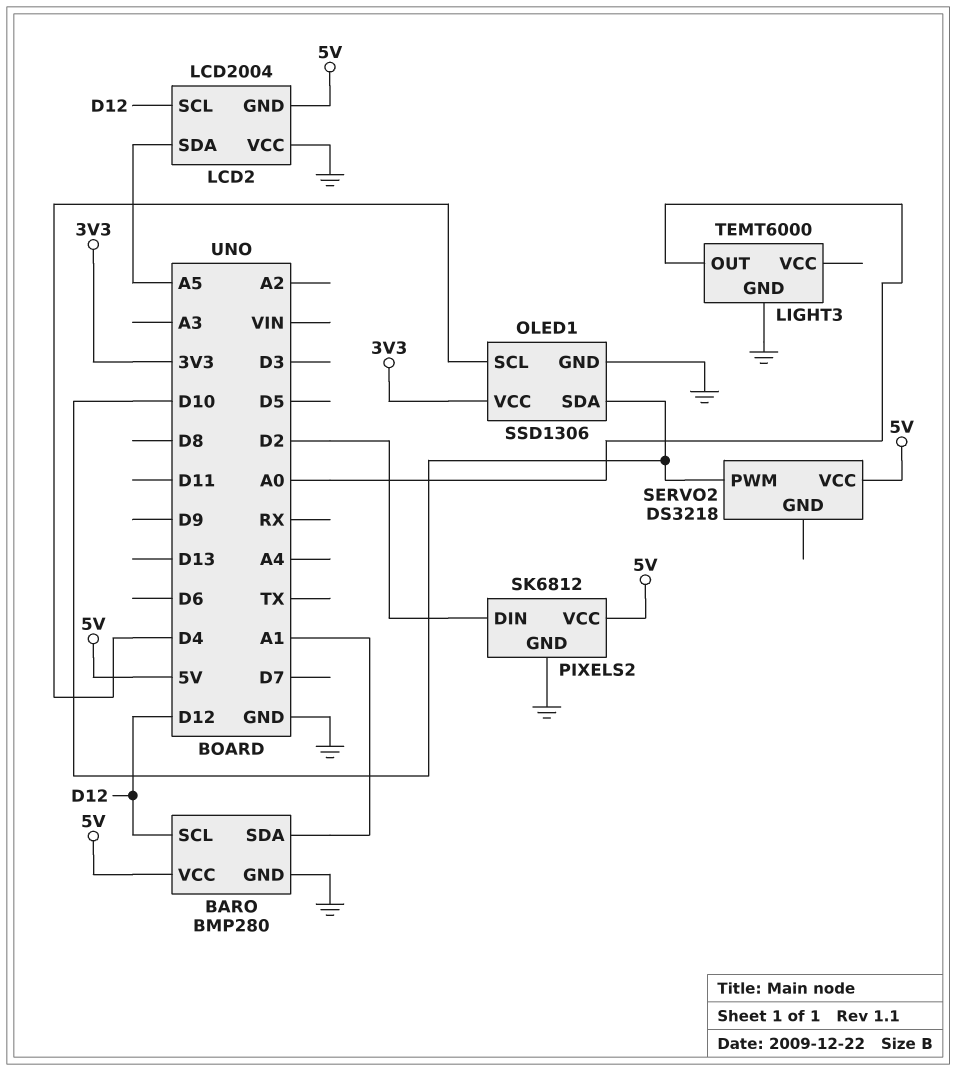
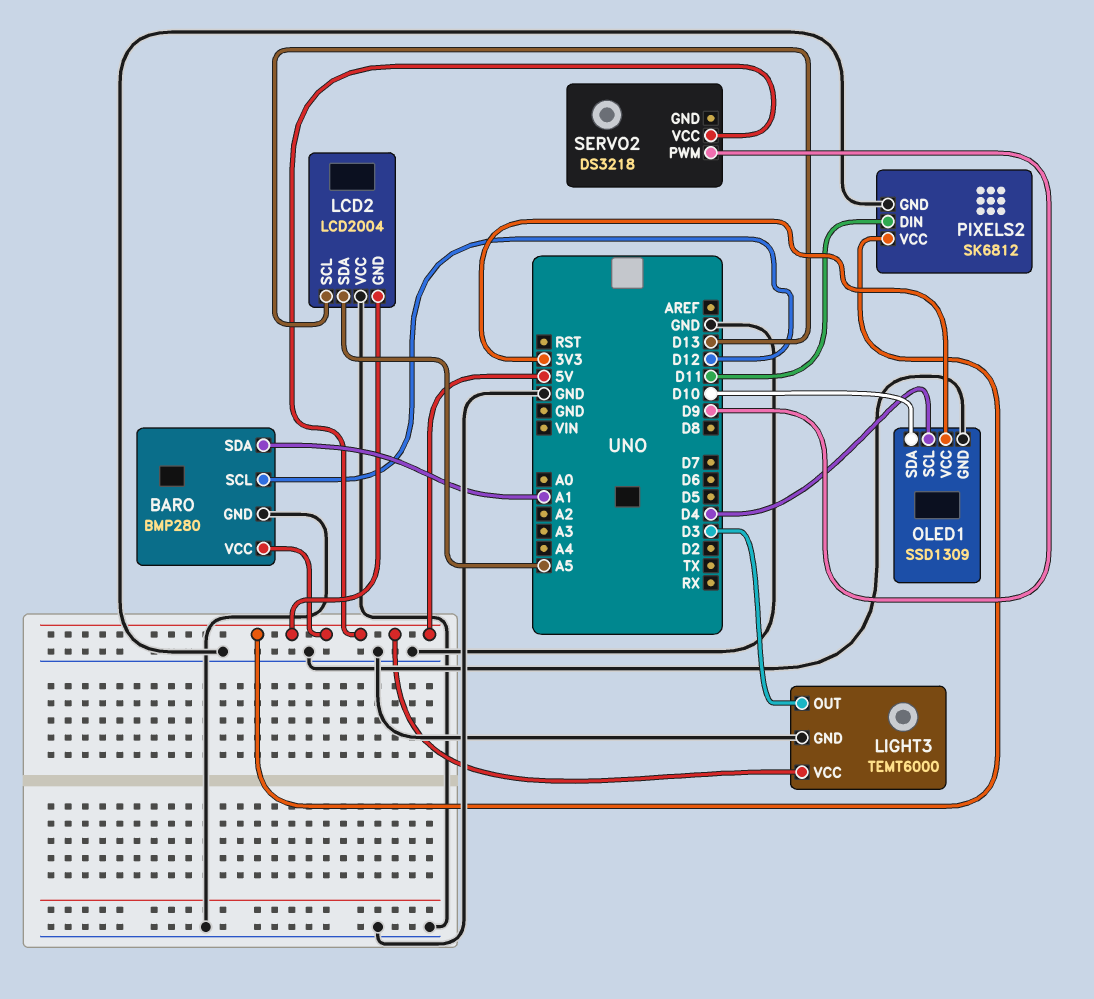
LCD2 pin SCL: D12 -> D13
LIGHT3 pin OUT: A0 -> D3
LIGHT3 pin VCC: none -> 5V
OLED1: SSD1306 -> SSD1309
PIXELS2 pin DIN: D2 -> D11
SERVO2 pin PWM: D10 -> D9

